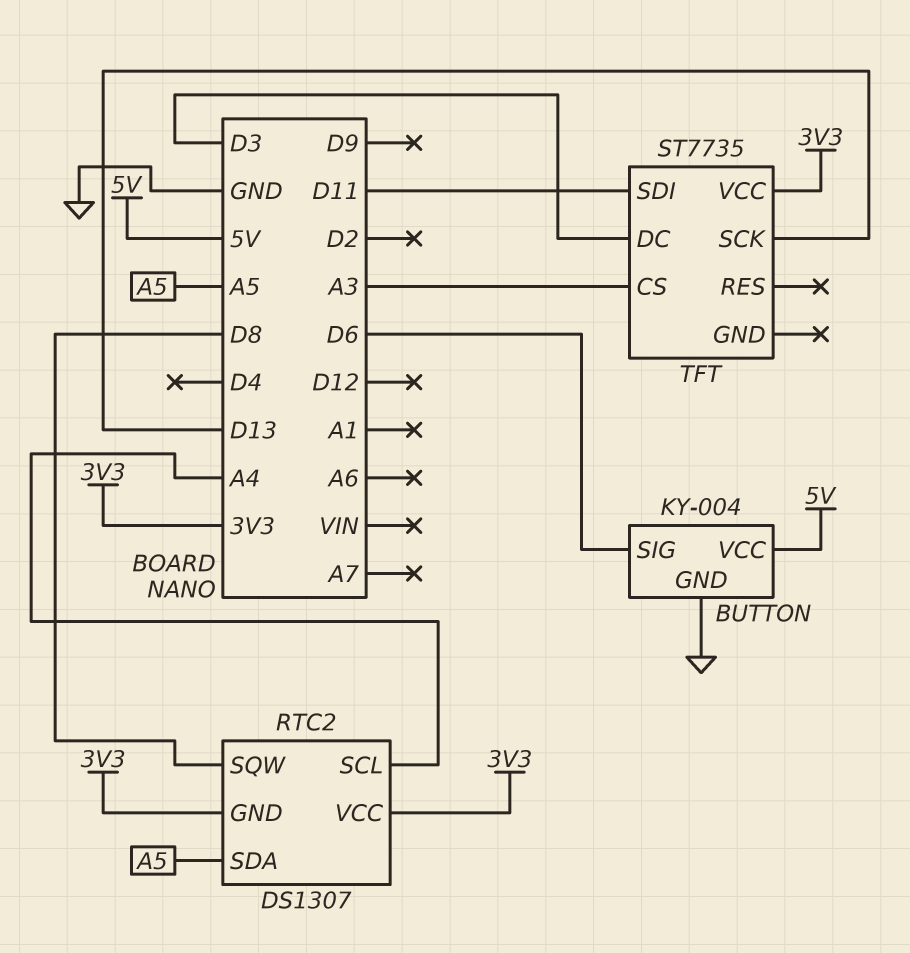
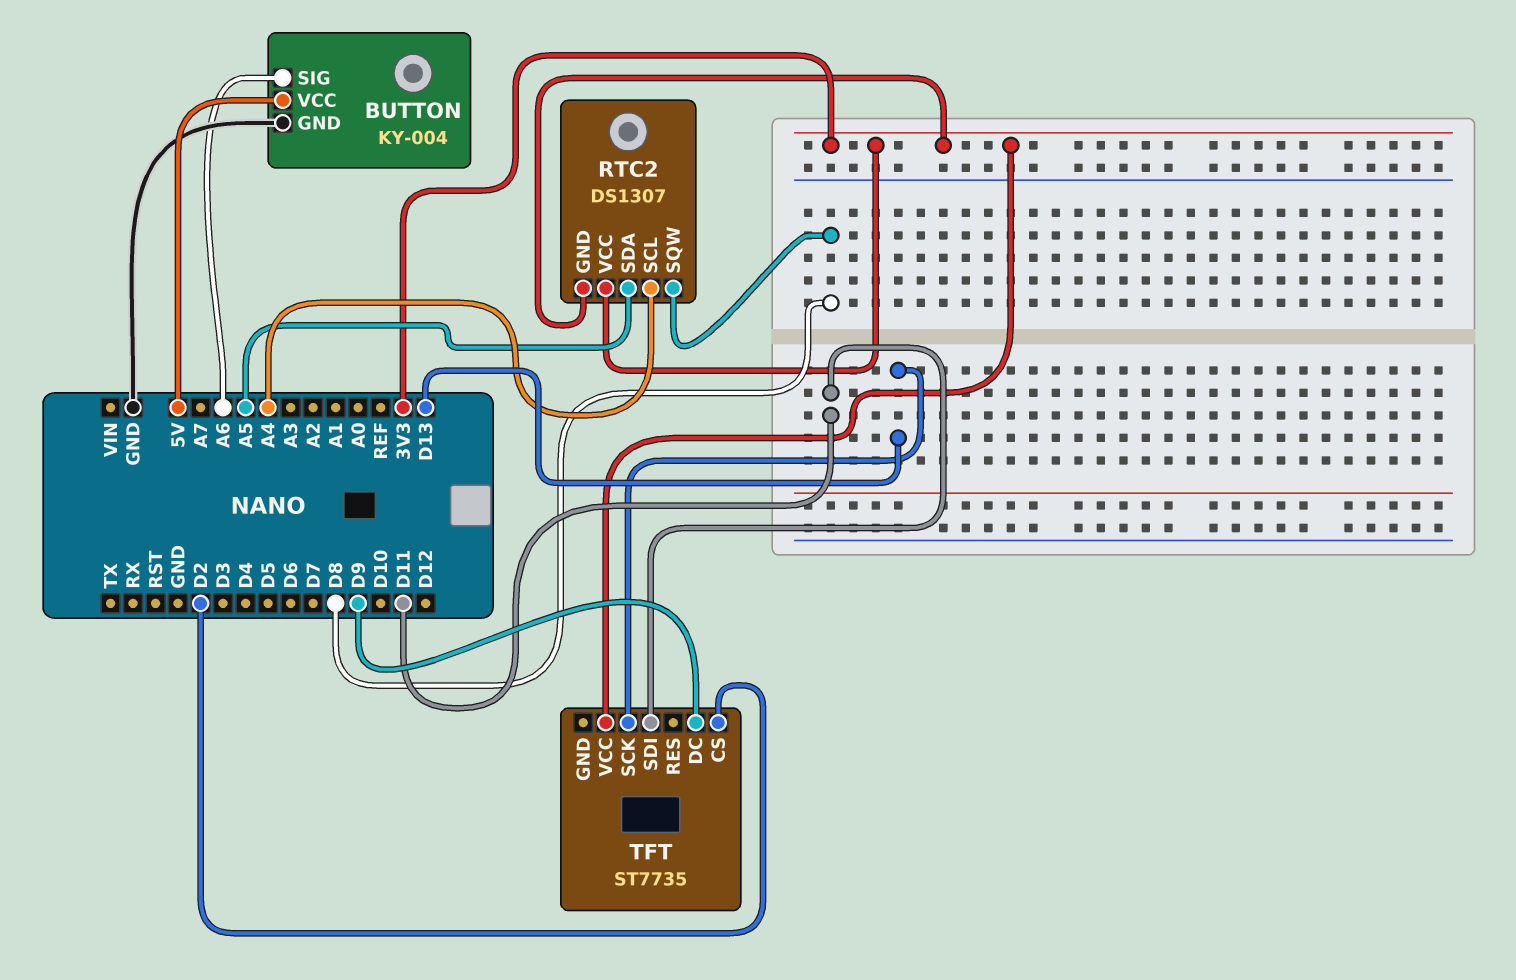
BUTTON pin SIG: D6 -> A6
TFT pin CS: A3 -> D2
TFT pin DC: D3 -> D9

